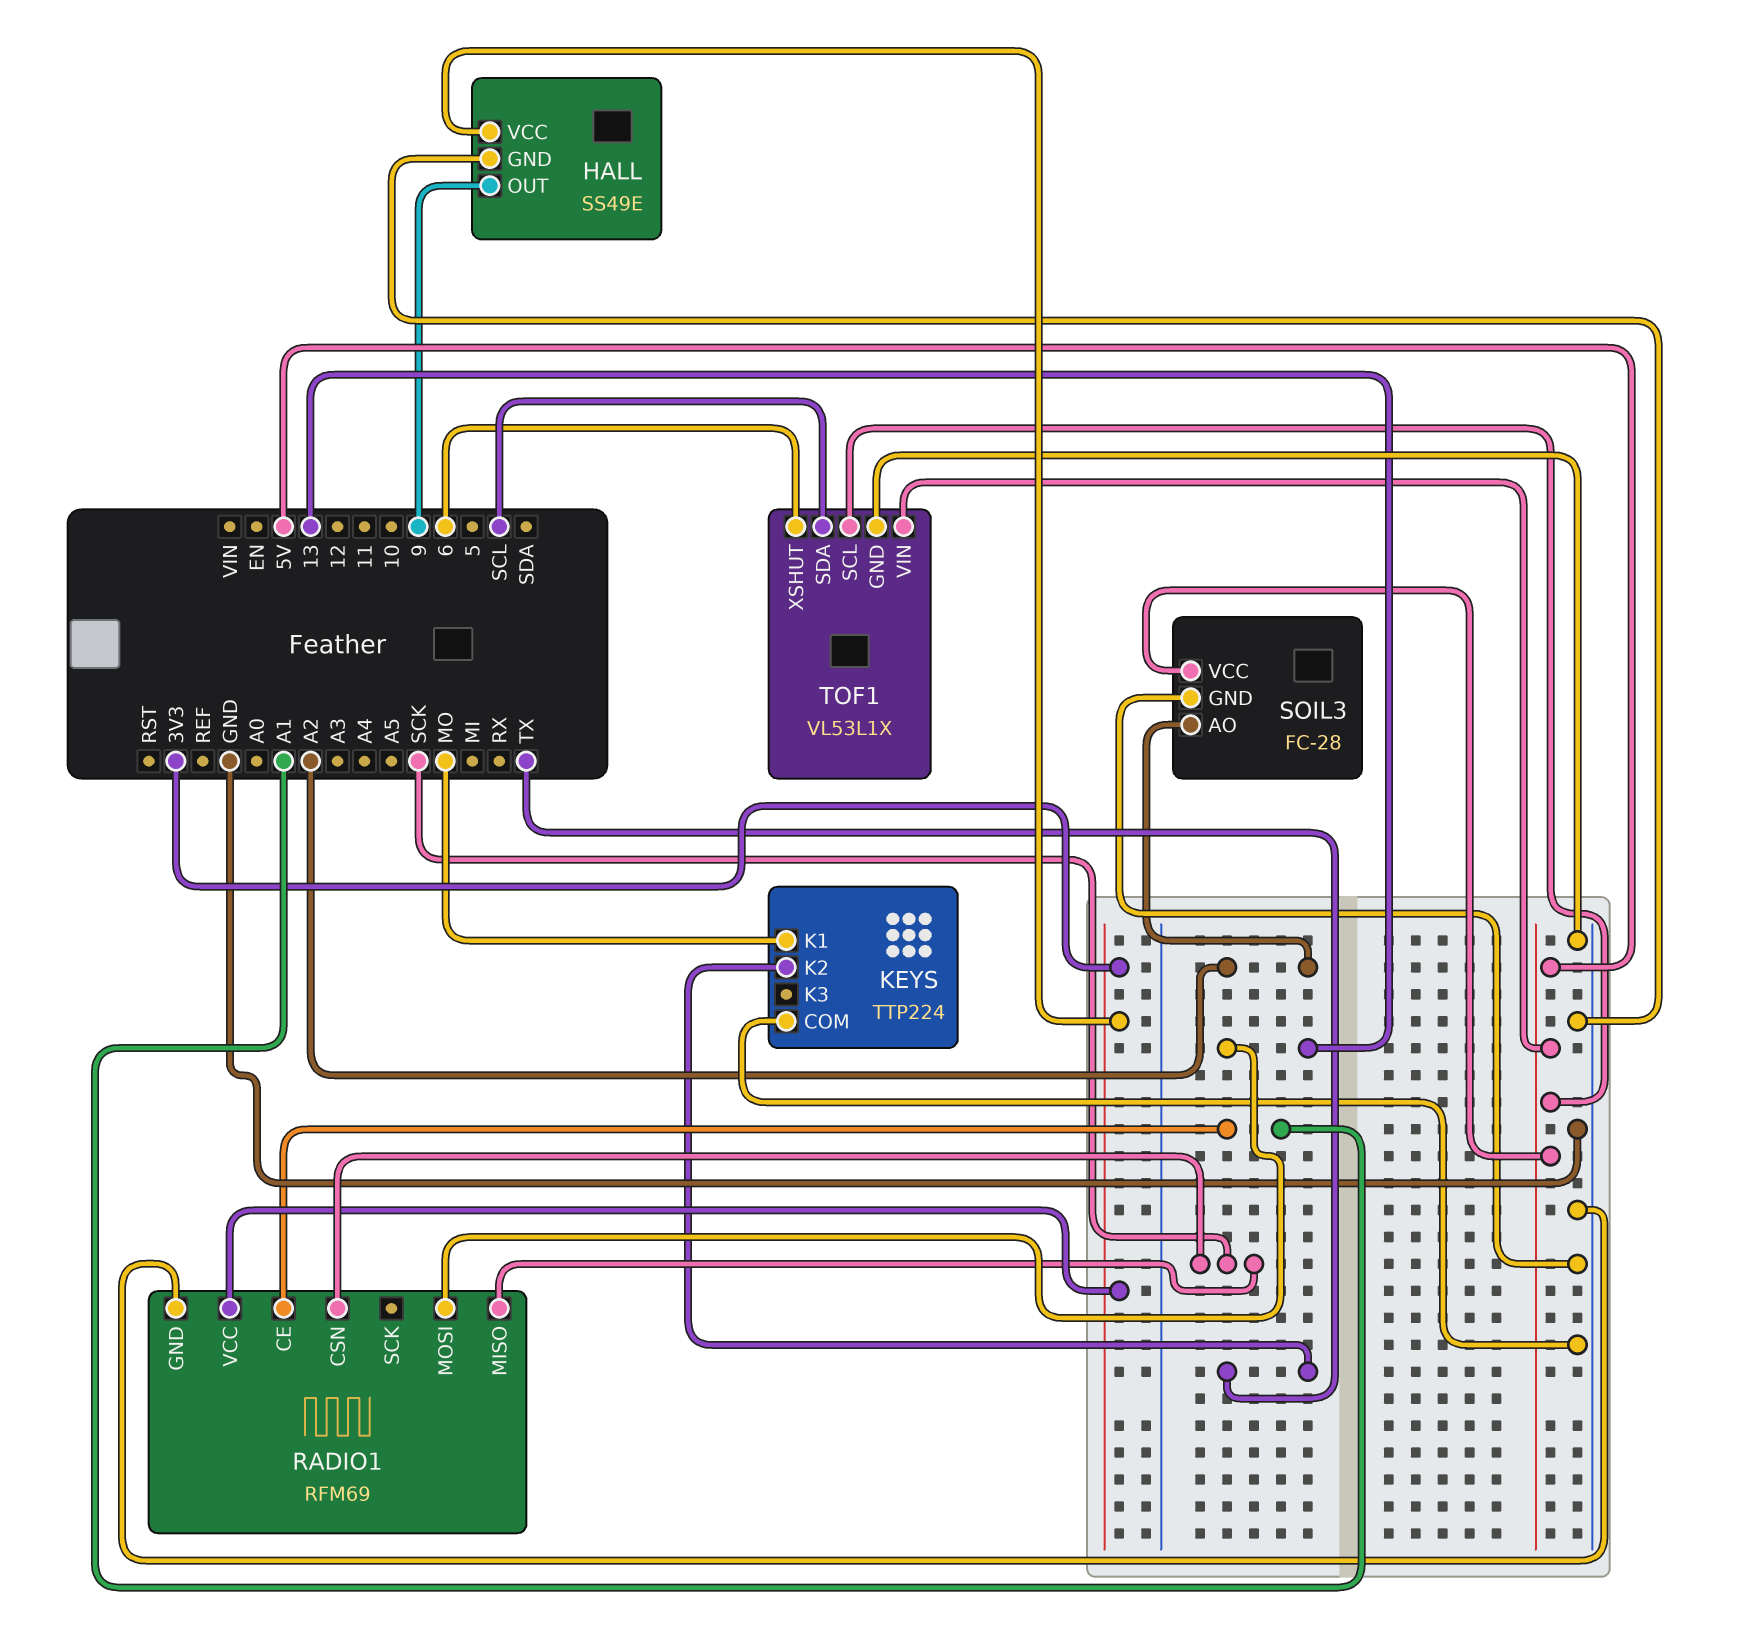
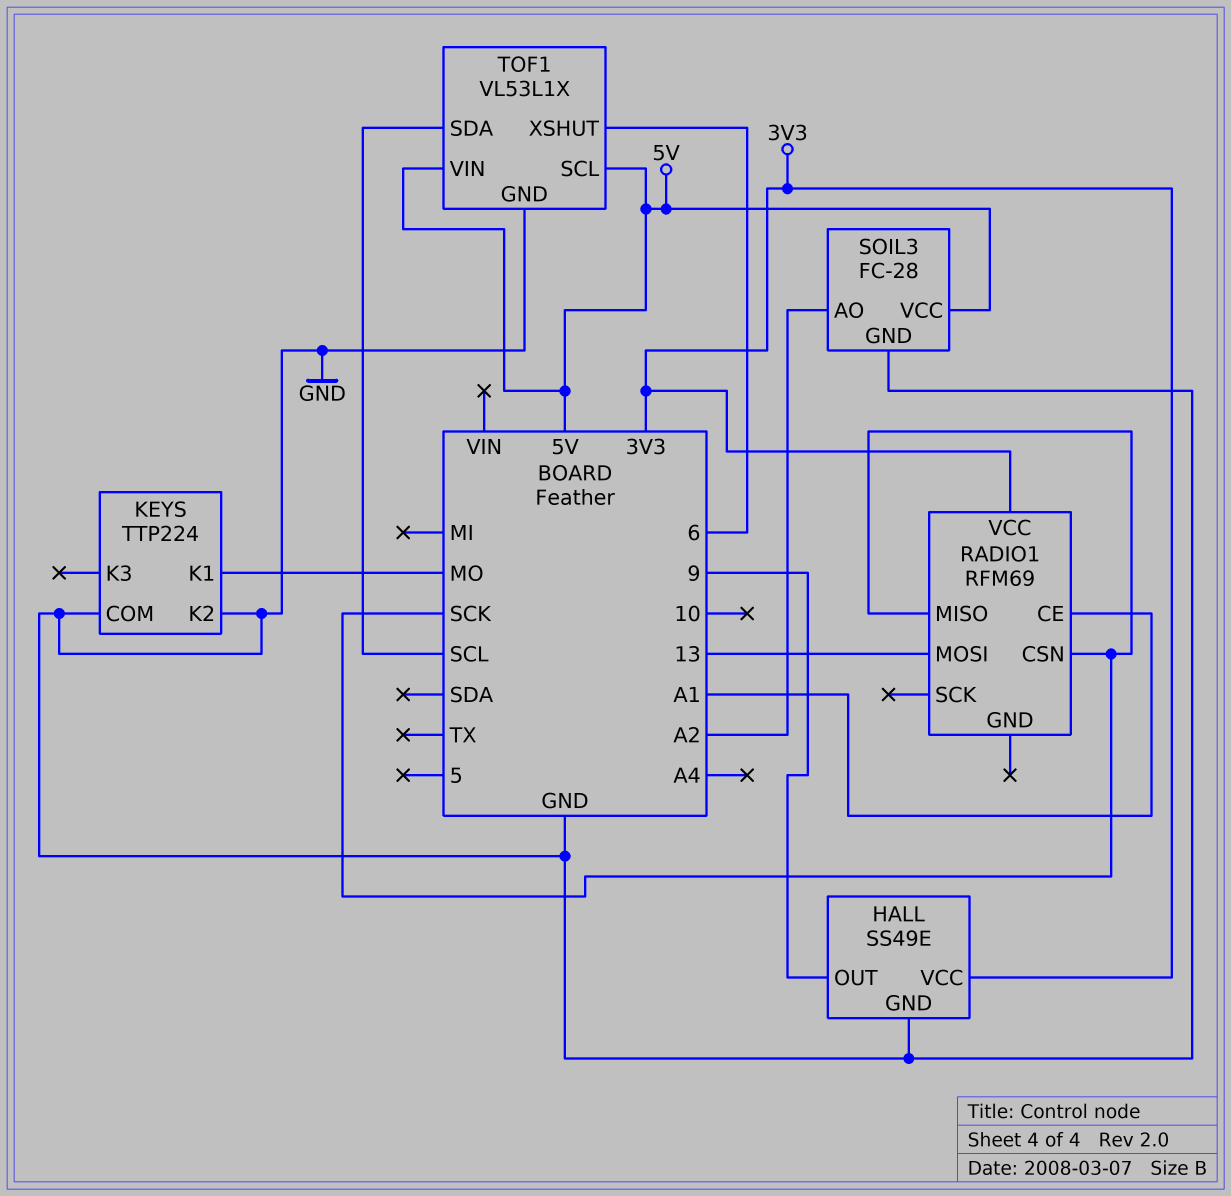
KEYS pin K2: TX -> GND
RADIO1 pin GND: GND -> none

